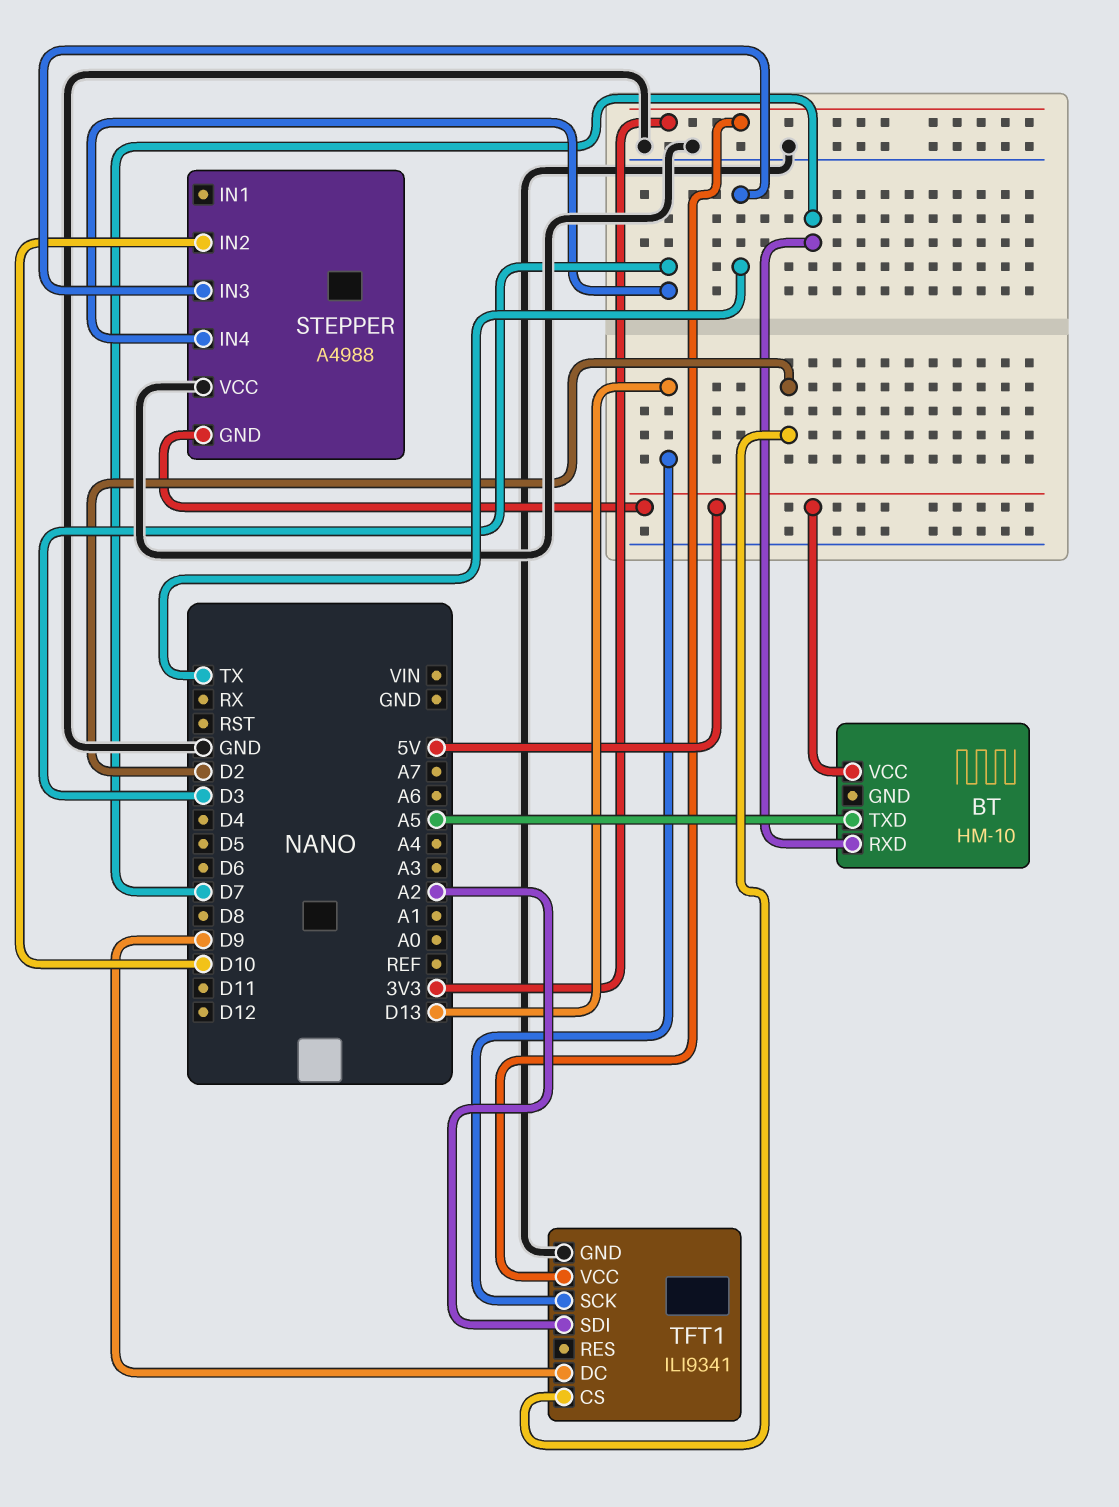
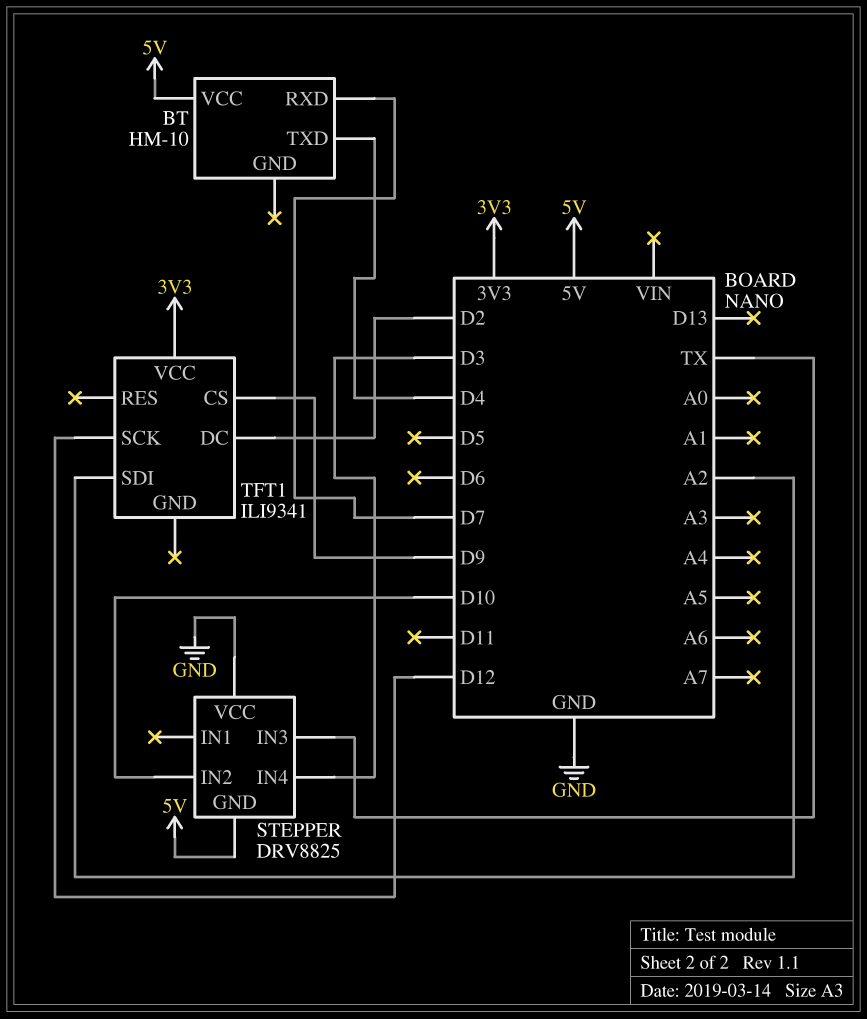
BT pin TXD: A5 -> D4
STEPPER: A4988 -> DRV8825
TFT1 pin CS: D2 -> D9
TFT1 pin DC: D9 -> D2
TFT1 pin GND: GND -> none
TFT1 pin SCK: D13 -> D12

